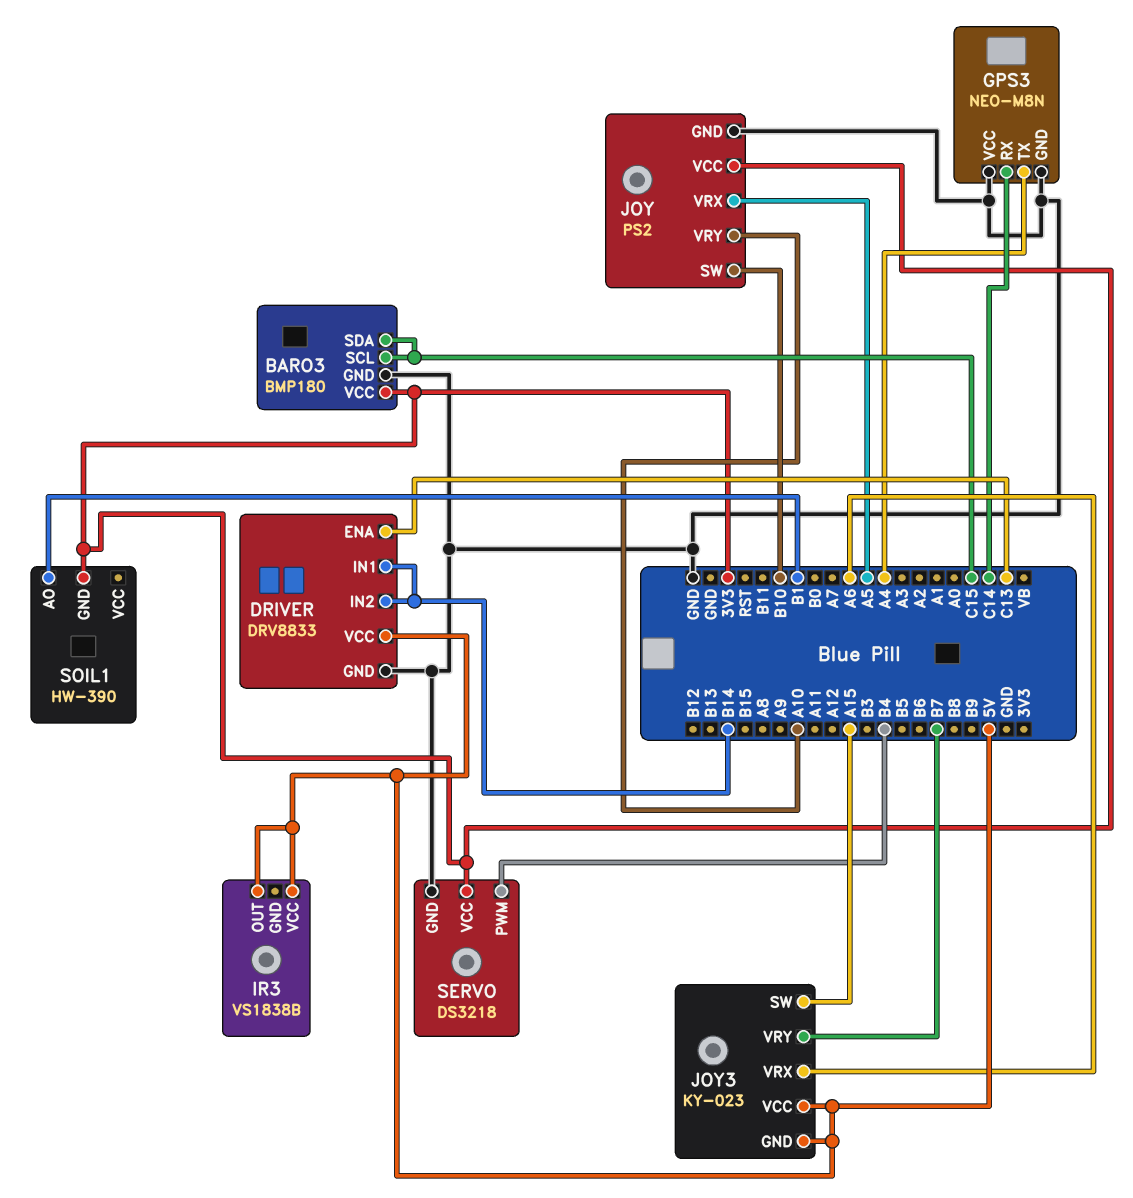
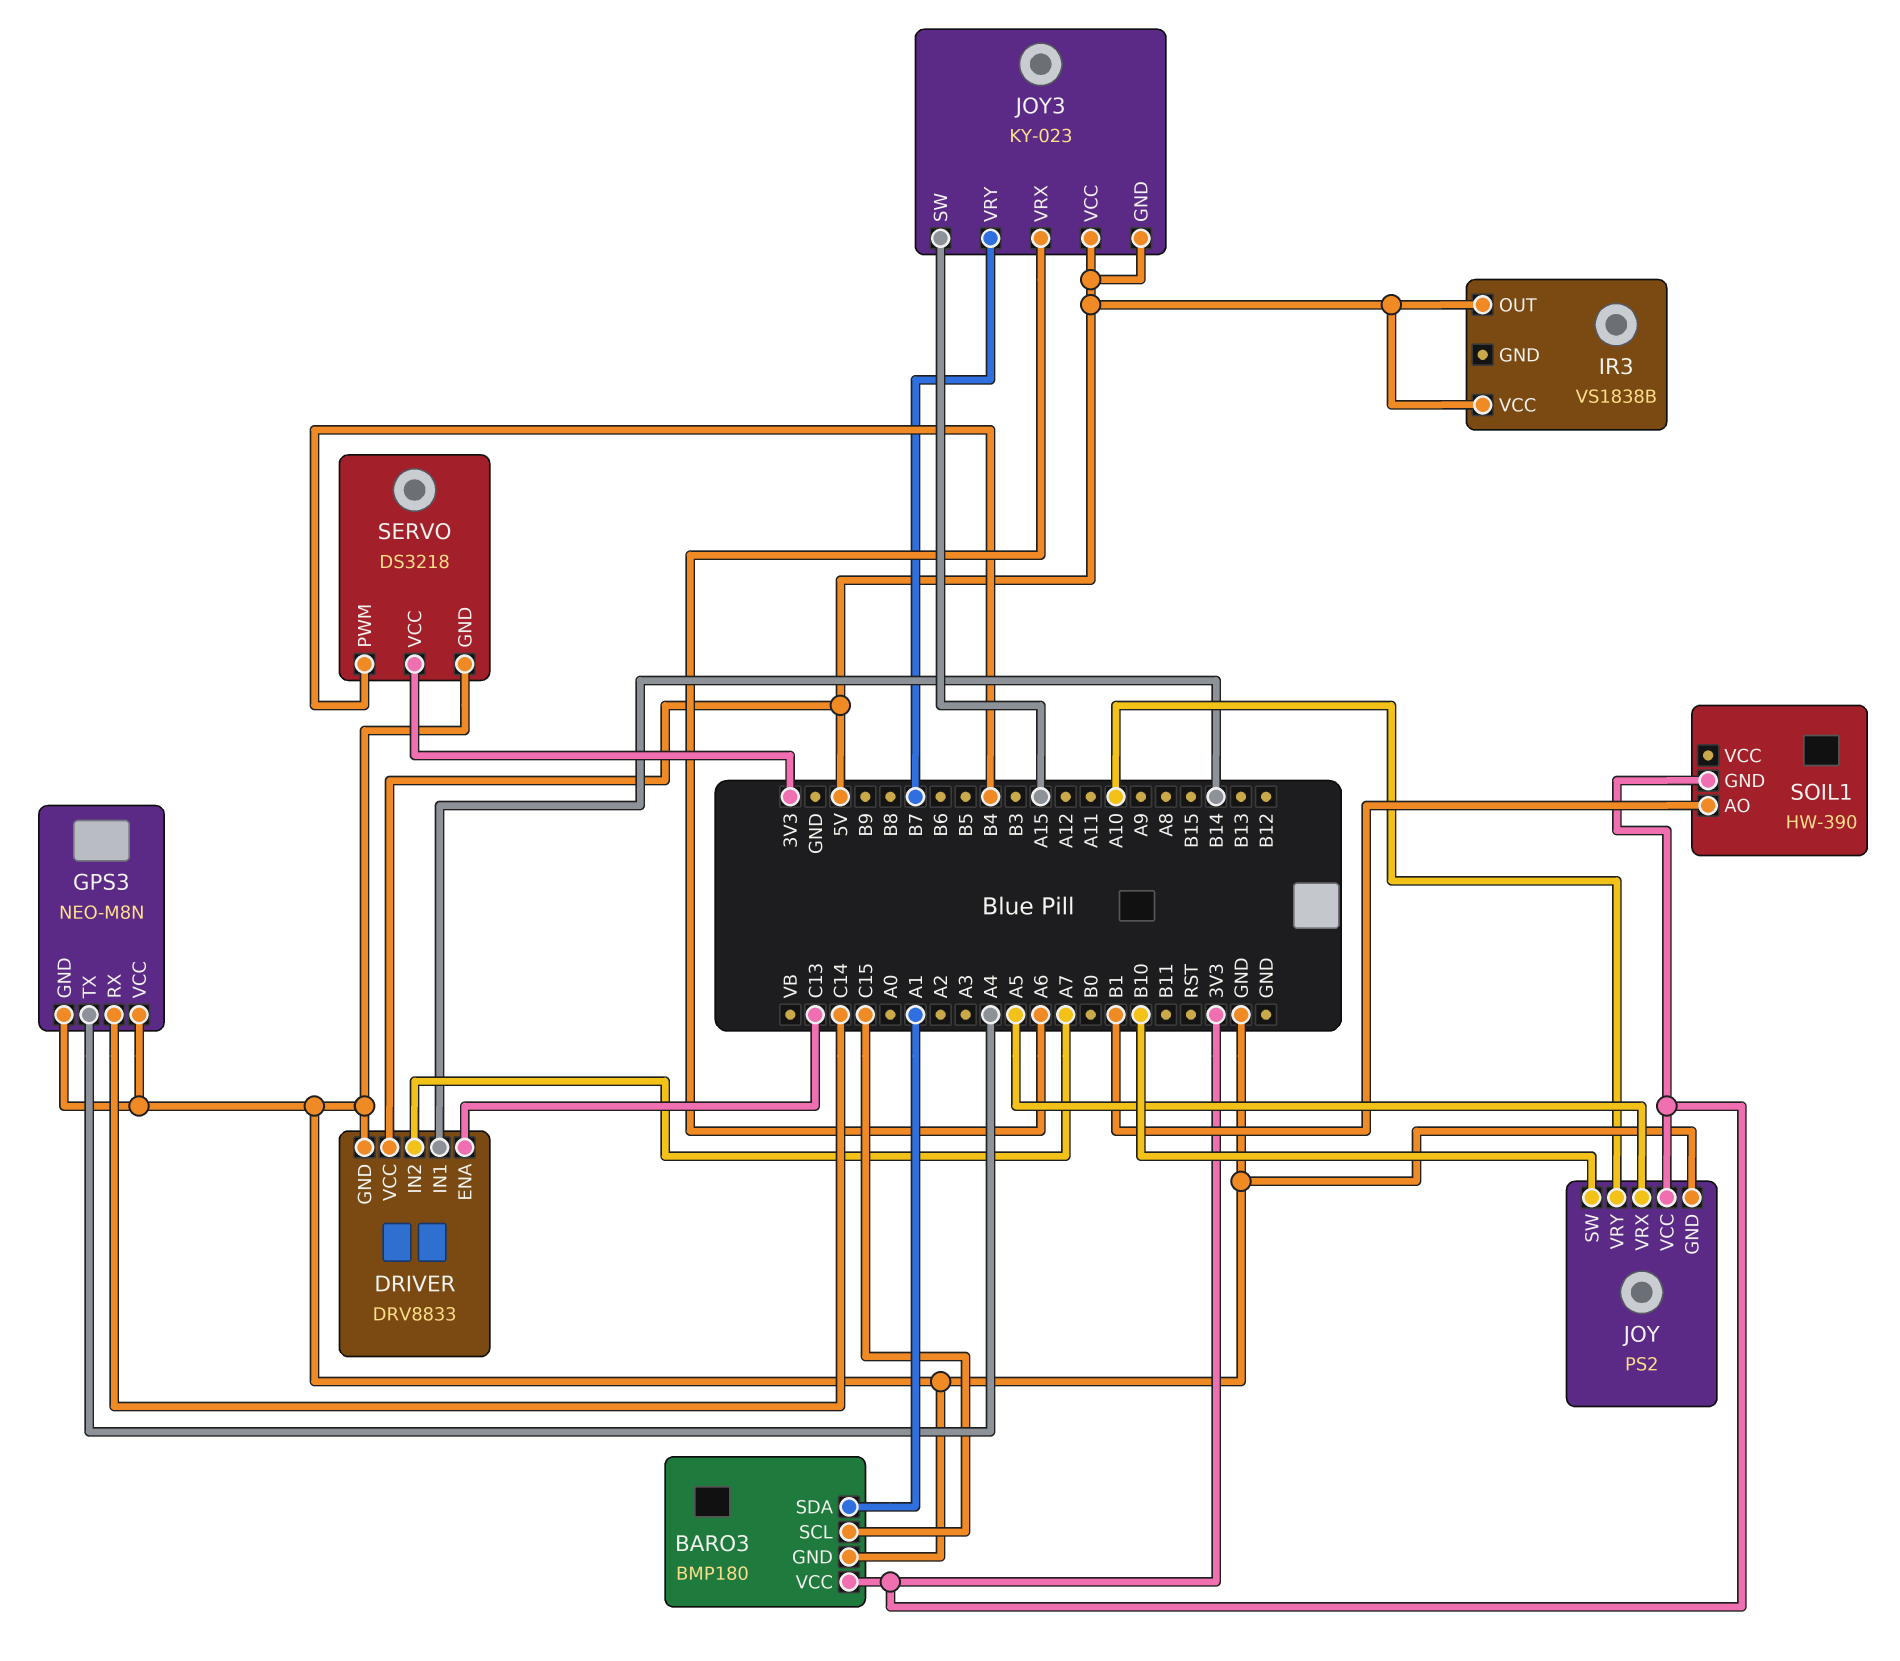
BARO3 pin SDA: C15 -> A1
DRIVER pin IN2: B14 -> A7

